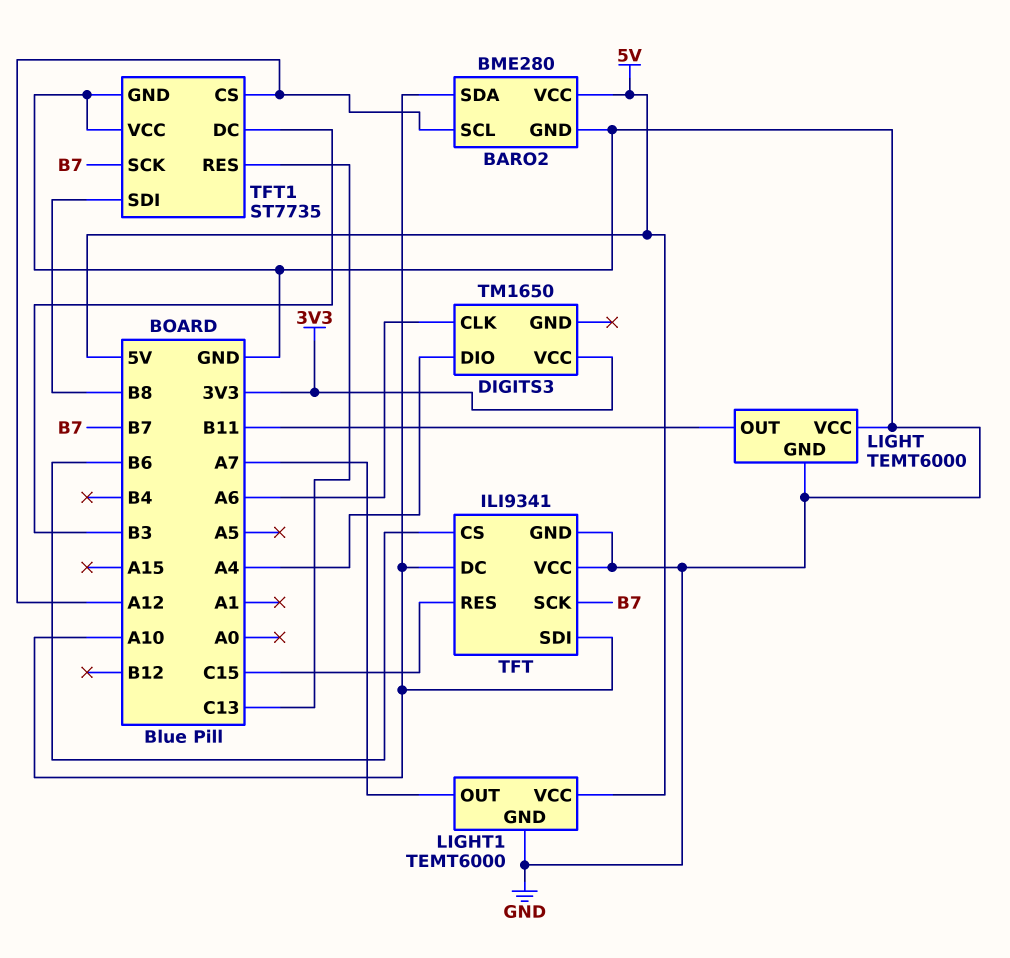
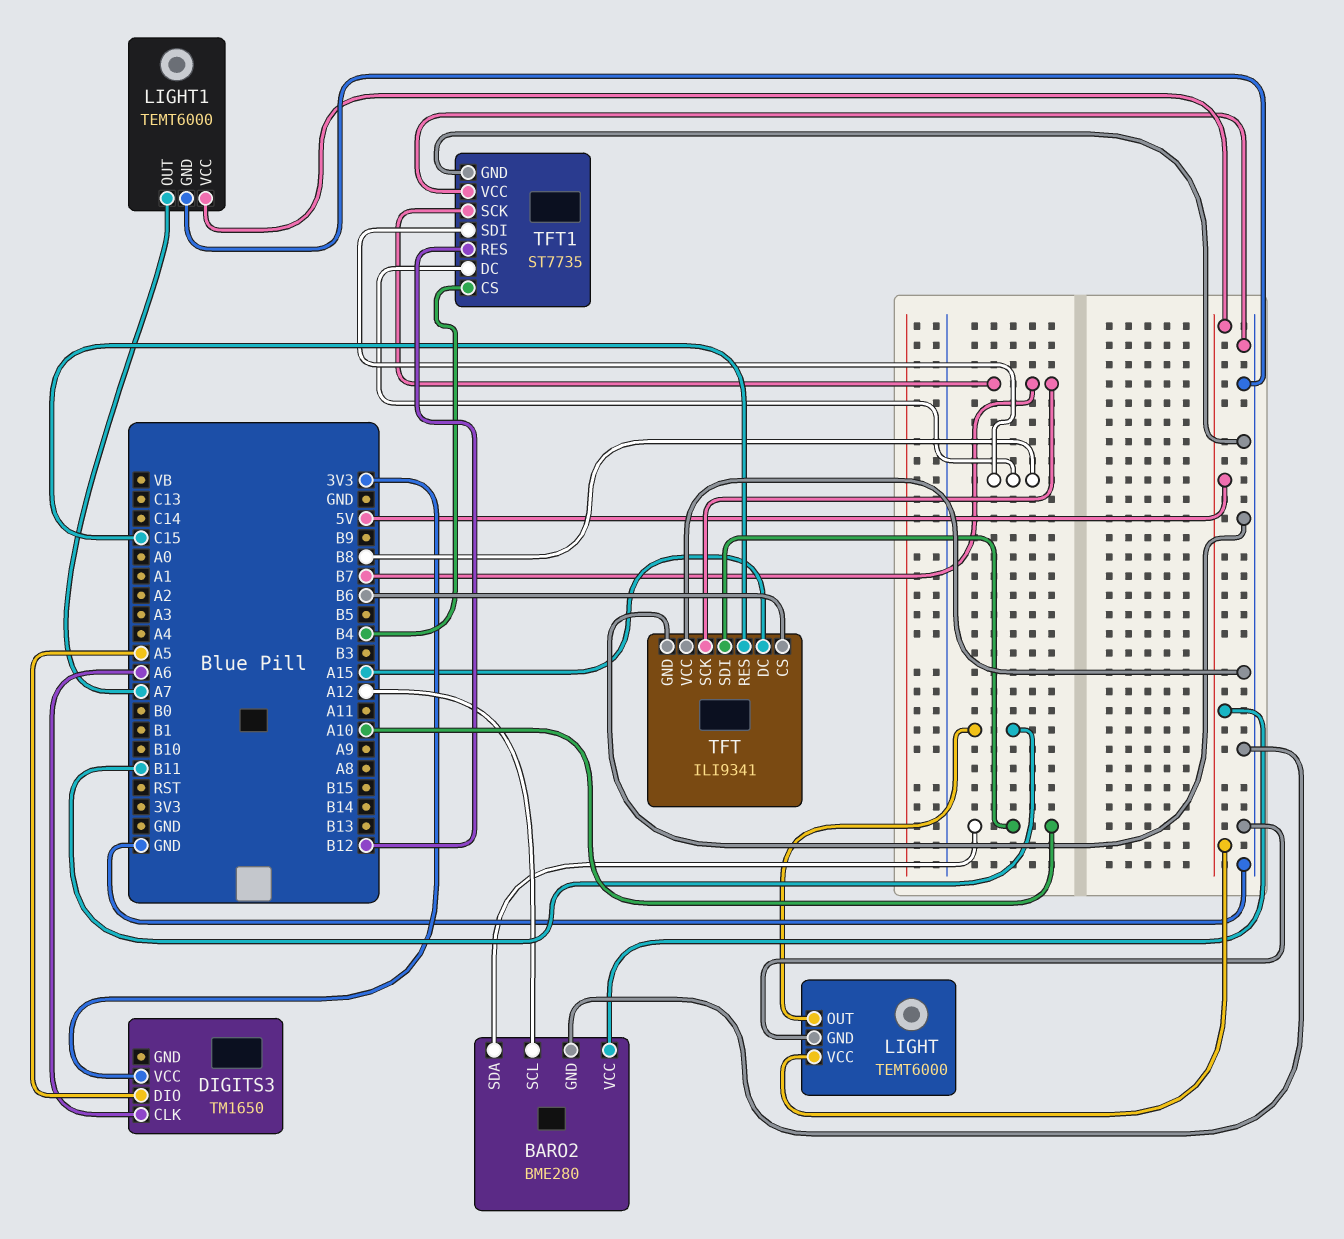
DIGITS3 pin DIO: A4 -> A5
LIGHT pin VCC: GND -> 5V
TFT pin DC: A10 -> A15
TFT1 pin CS: A12 -> B4
TFT1 pin DC: B3 -> B8
TFT1 pin RES: C13 -> B12

